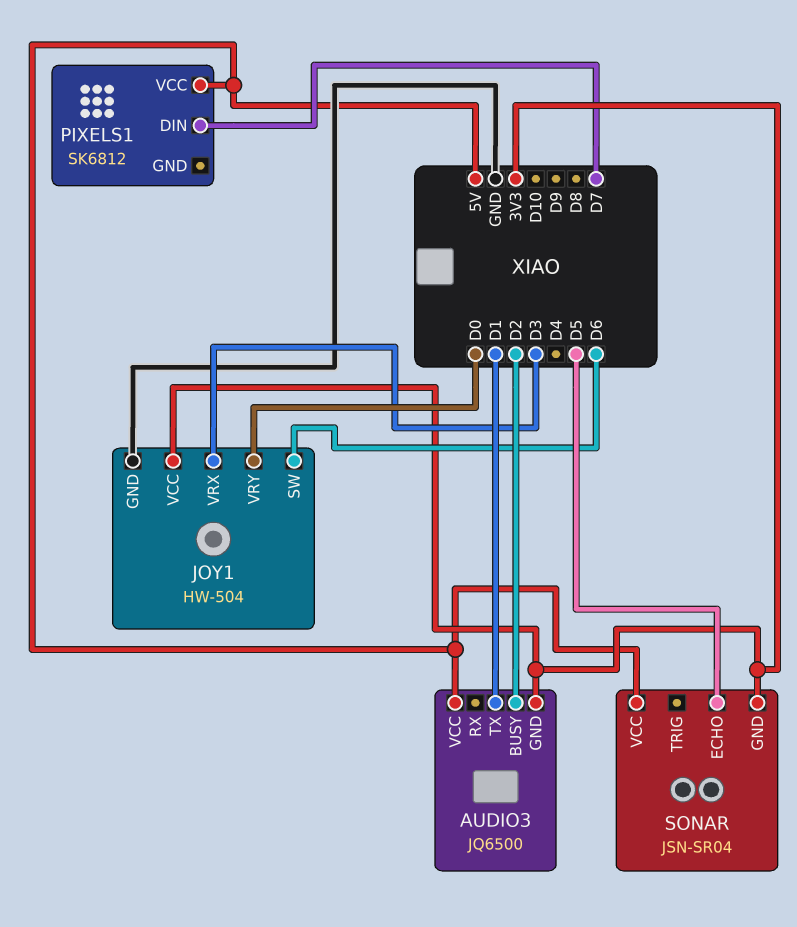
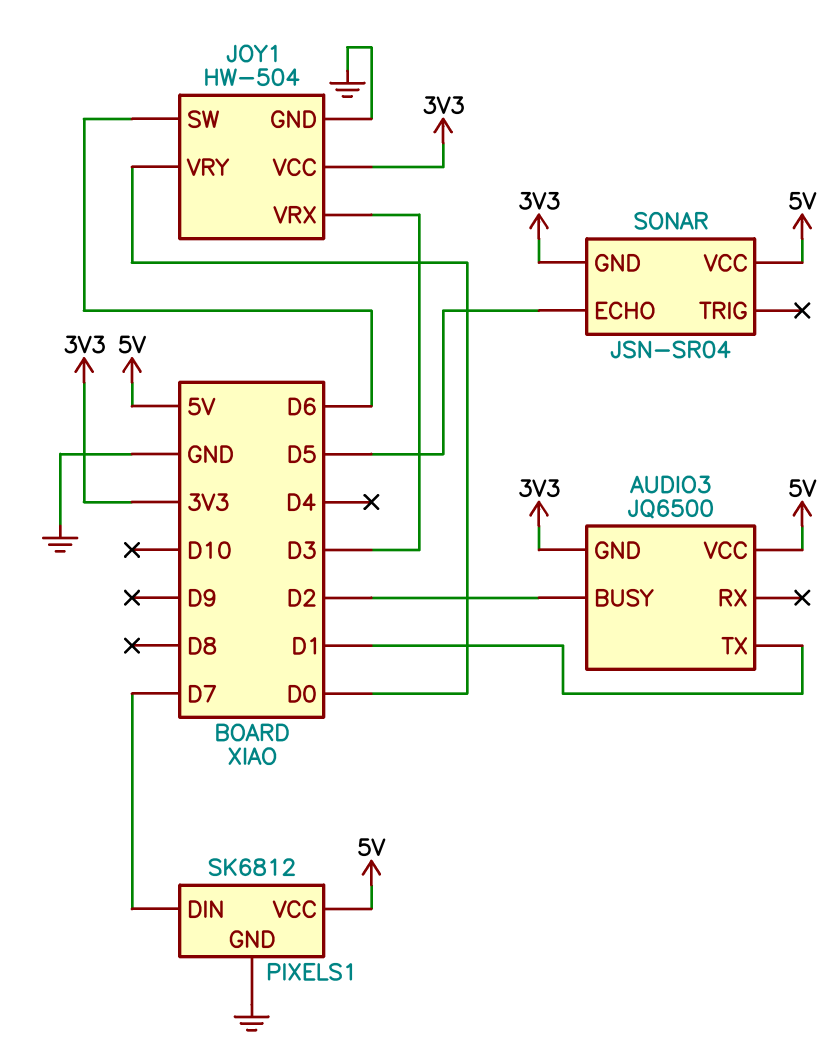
PIXELS1 pin GND: none -> GND

